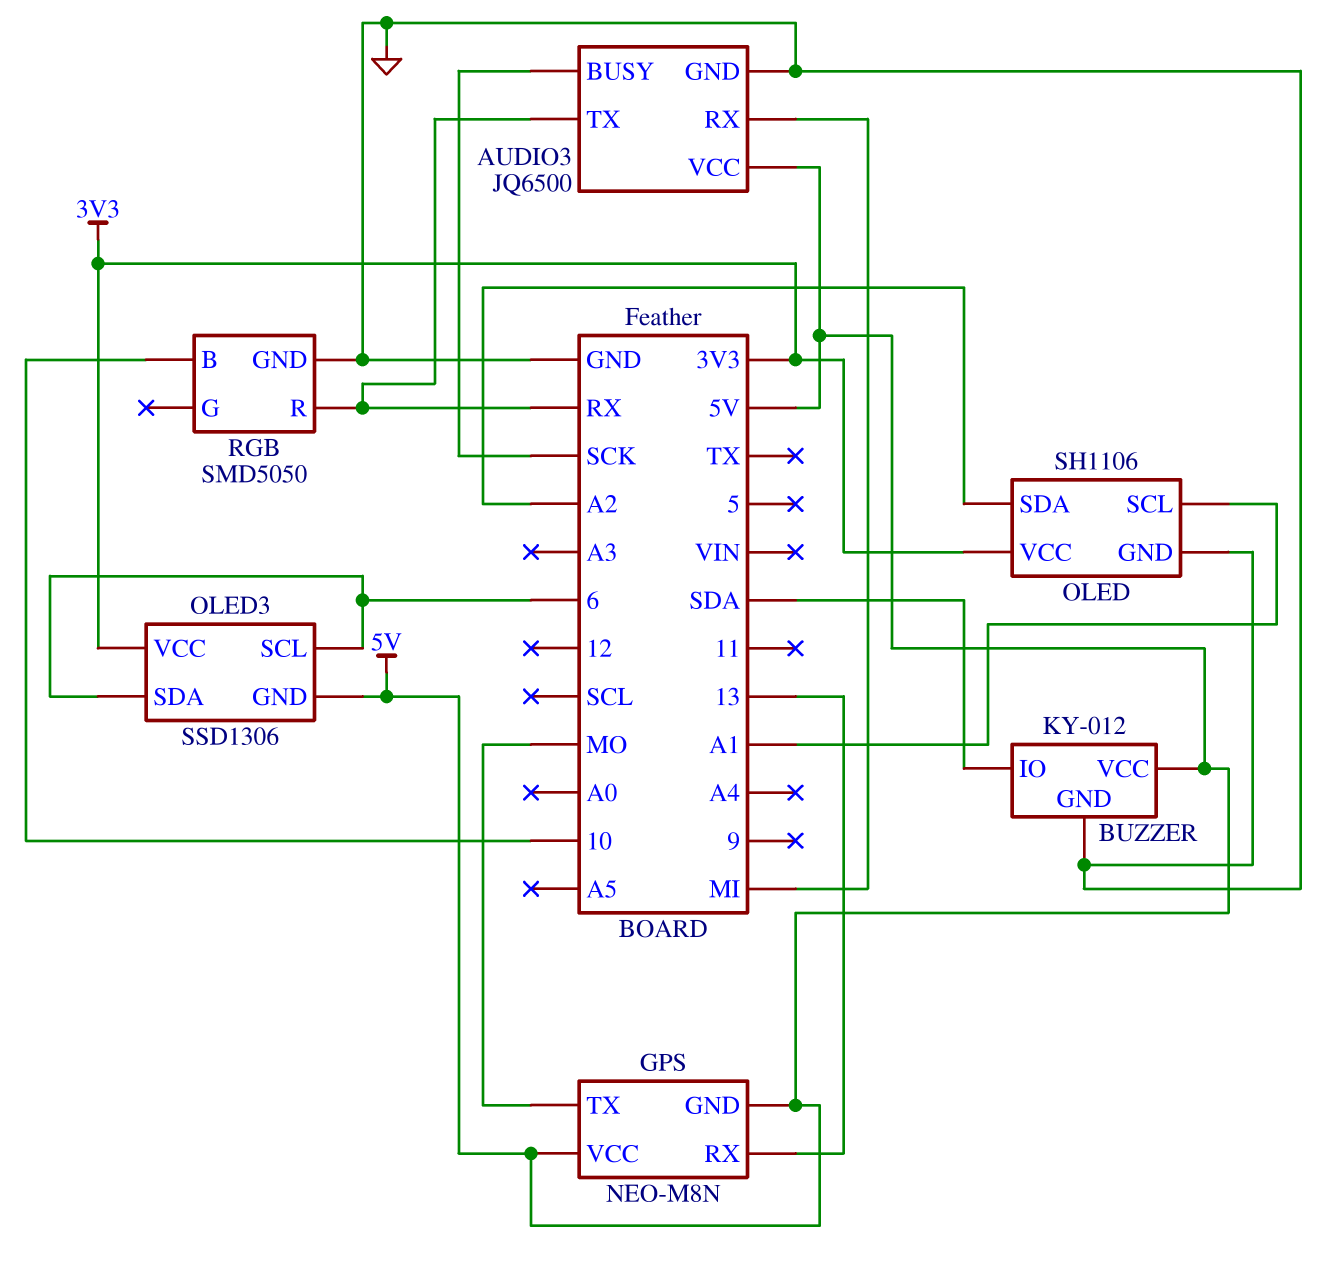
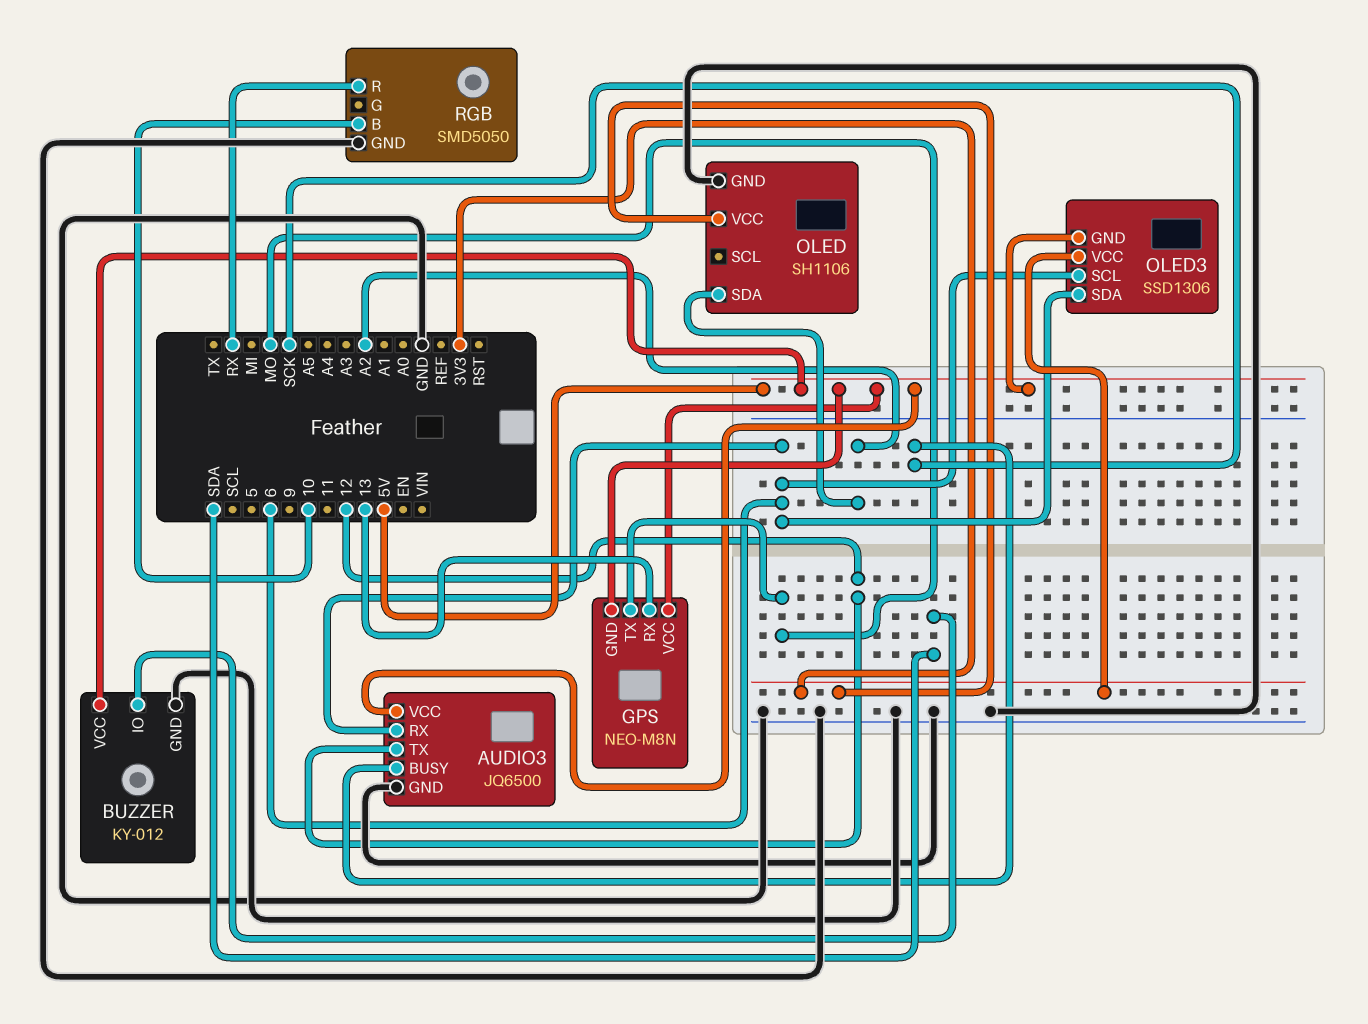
AUDIO3 pin RX: MI -> 6
AUDIO3 pin TX: RX -> 12
OLED pin SCL: A1 -> none

